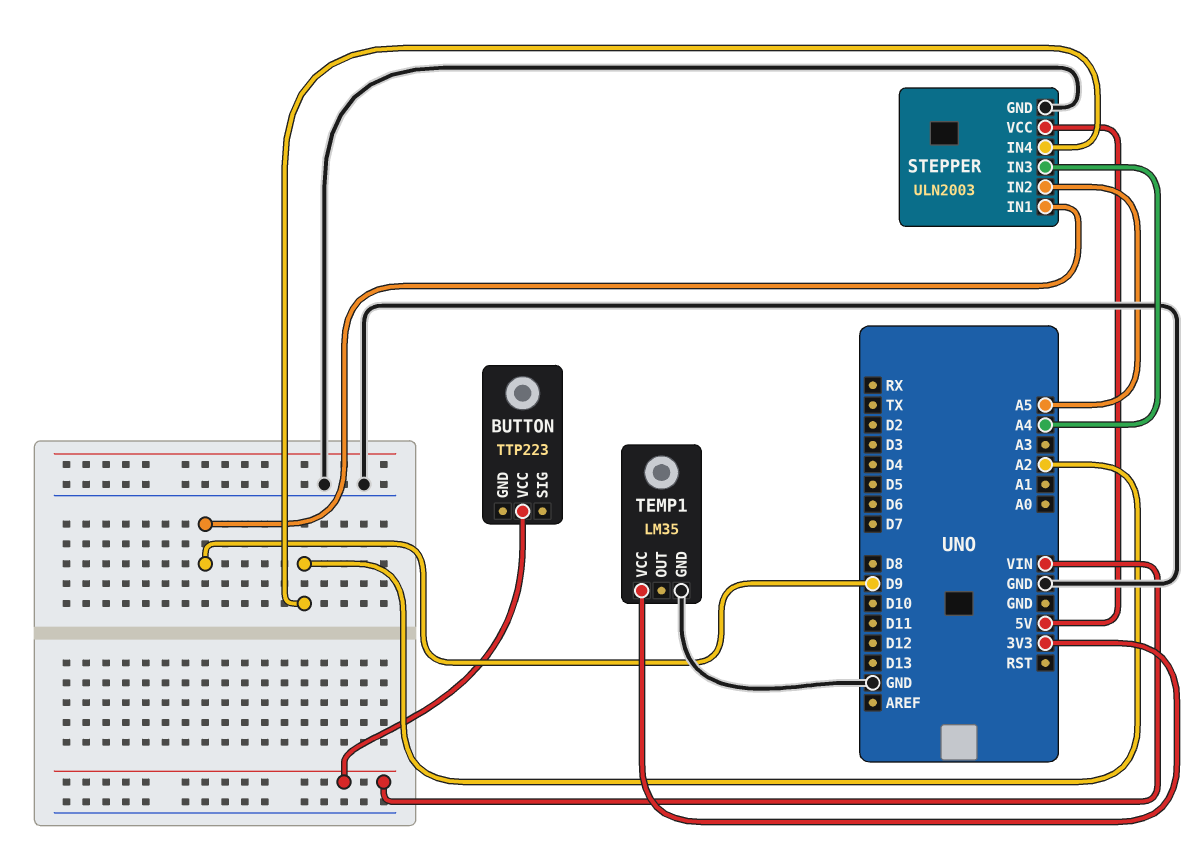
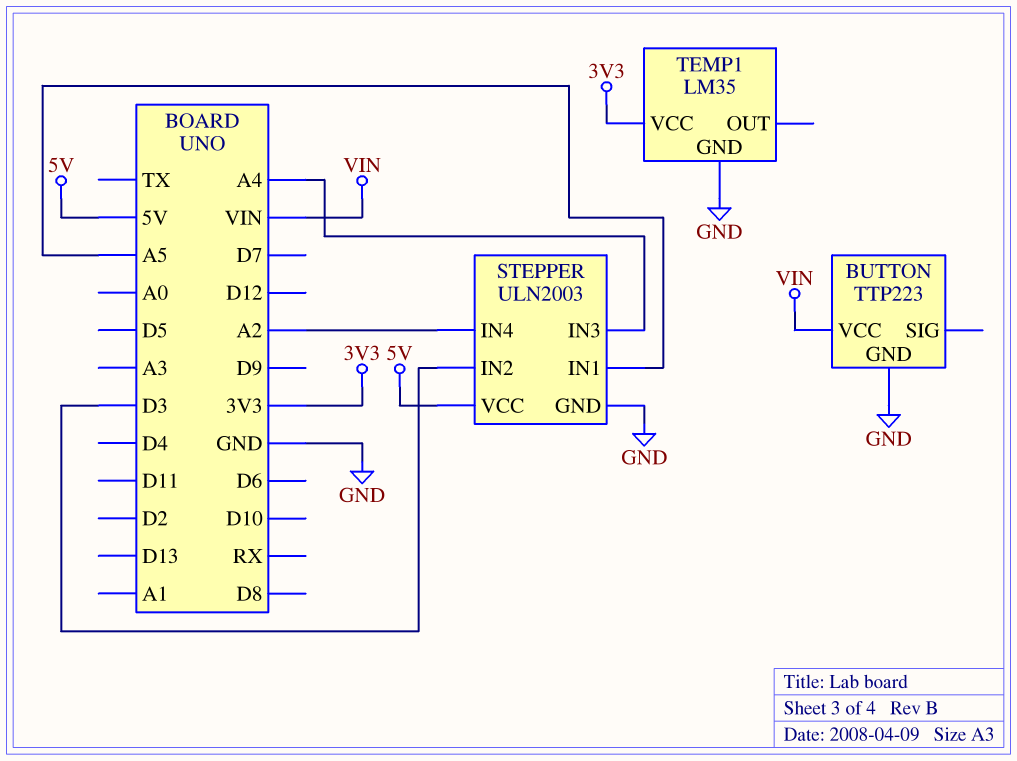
BUTTON pin GND: none -> GND
STEPPER pin IN1: D9 -> A5
STEPPER pin IN2: A5 -> D3

